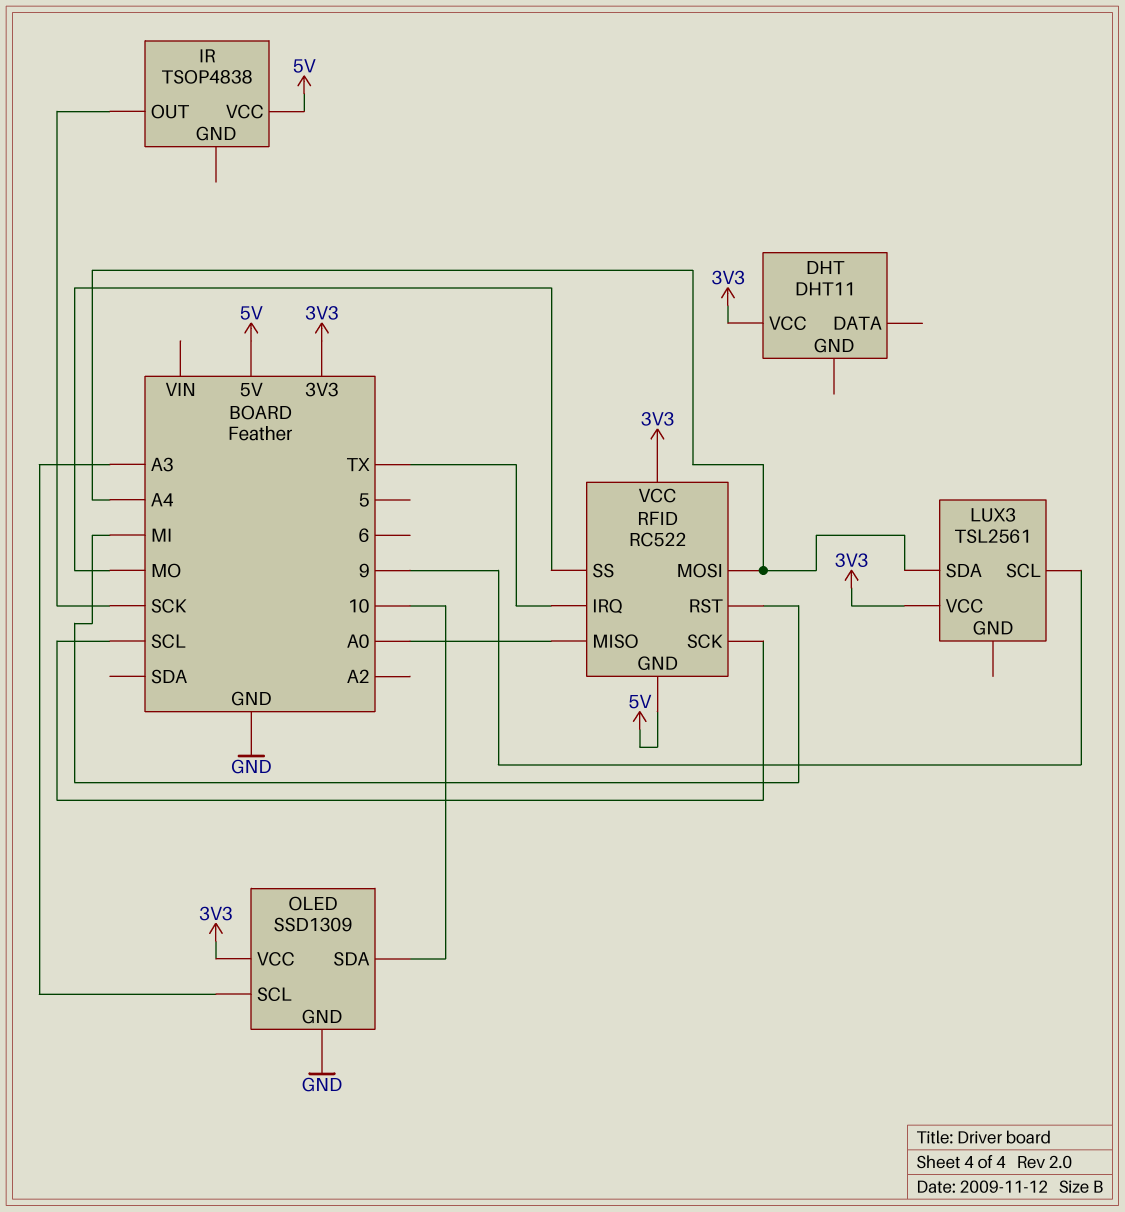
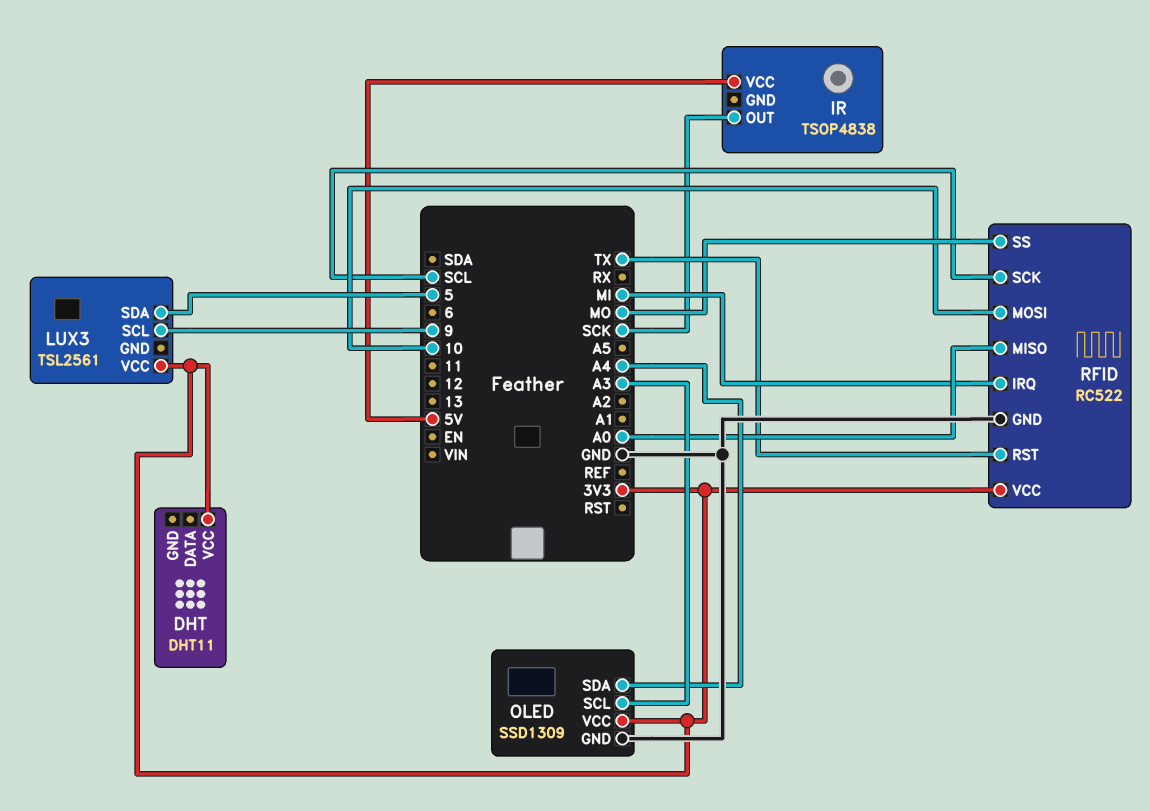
LUX3 pin SDA: A4 -> 5
OLED pin SDA: 10 -> A4
RFID pin GND: 5V -> GND
RFID pin IRQ: TX -> MI
RFID pin MOSI: A4 -> 10
RFID pin RST: MI -> TX

